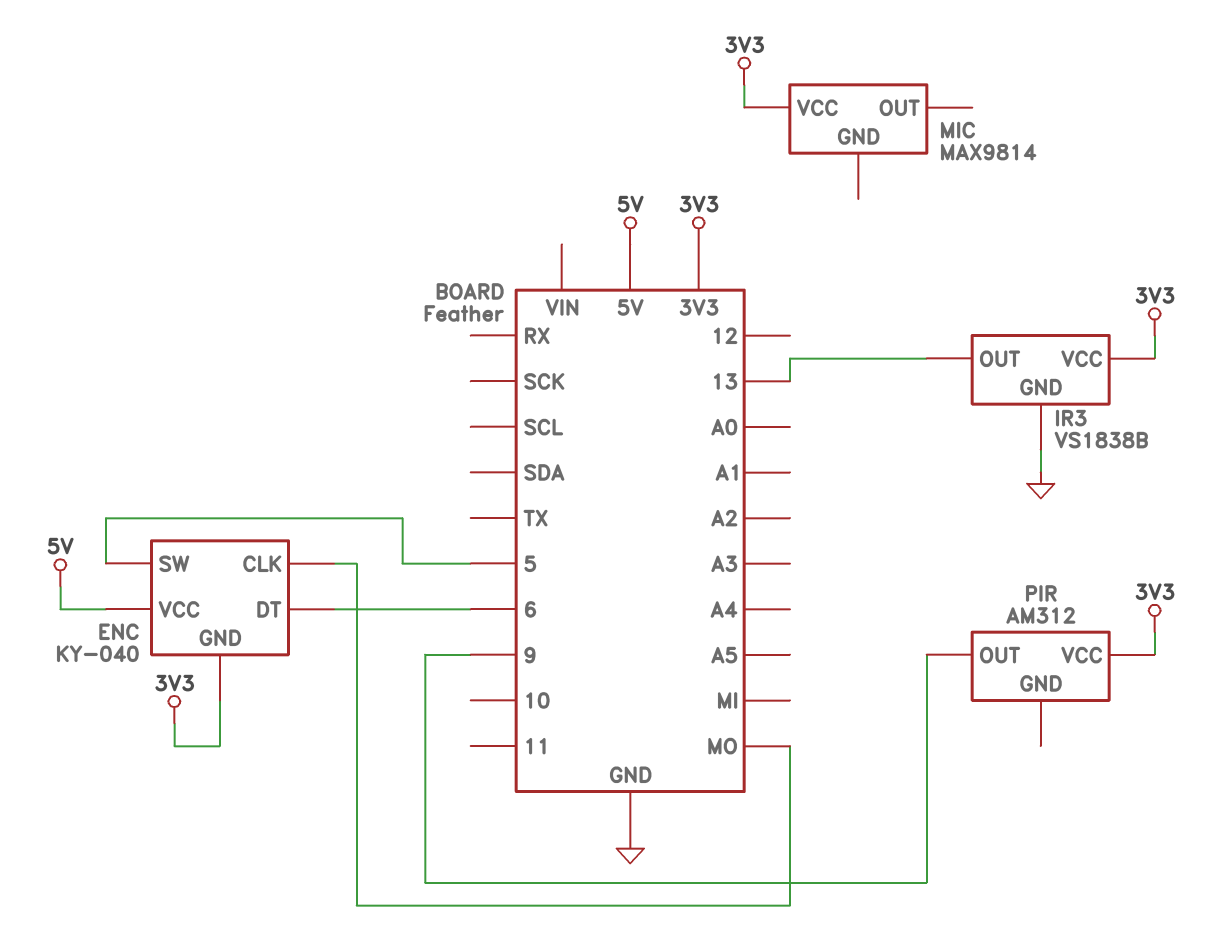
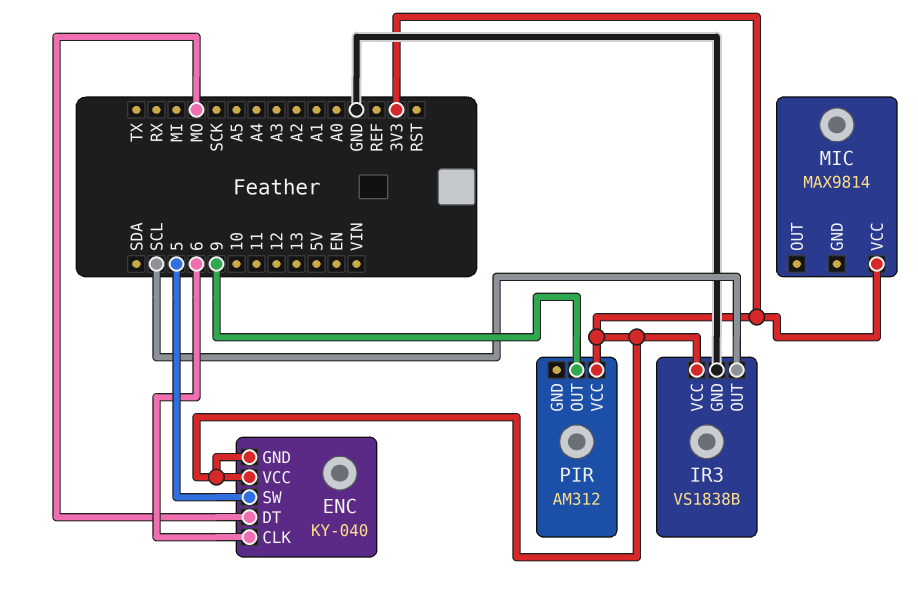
ENC pin CLK: MO -> 6
ENC pin DT: 6 -> MO
ENC pin VCC: 5V -> 3V3
IR3 pin OUT: 13 -> SCL

